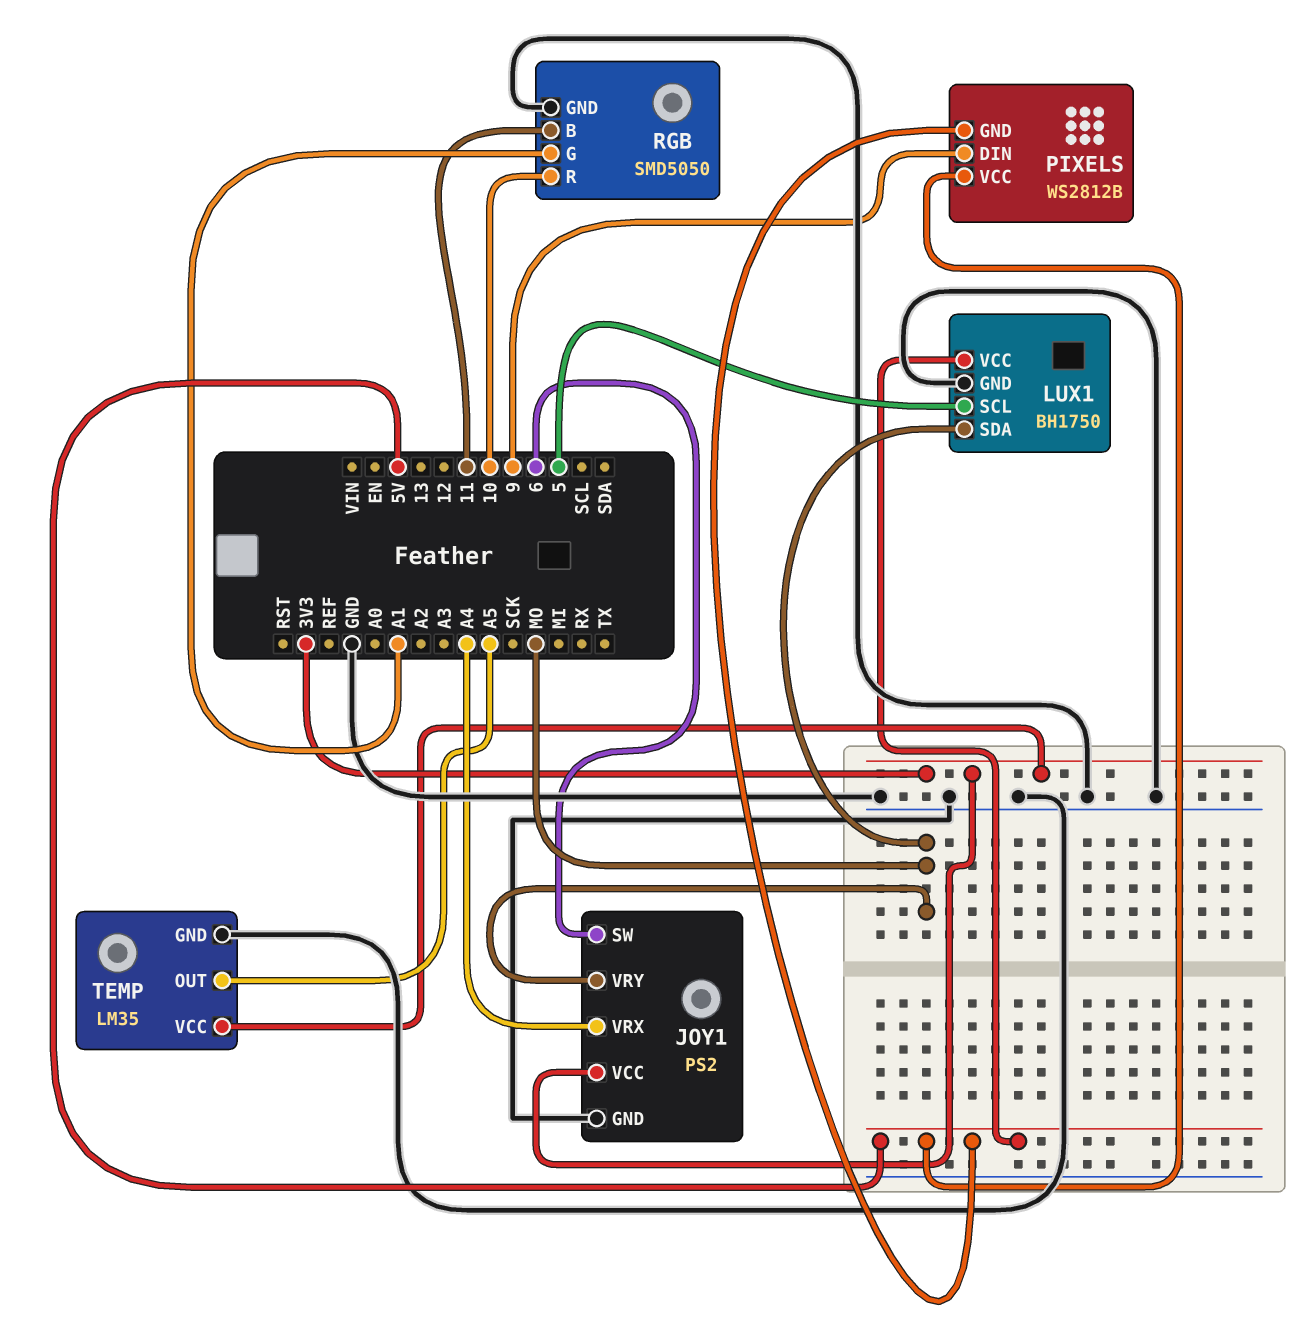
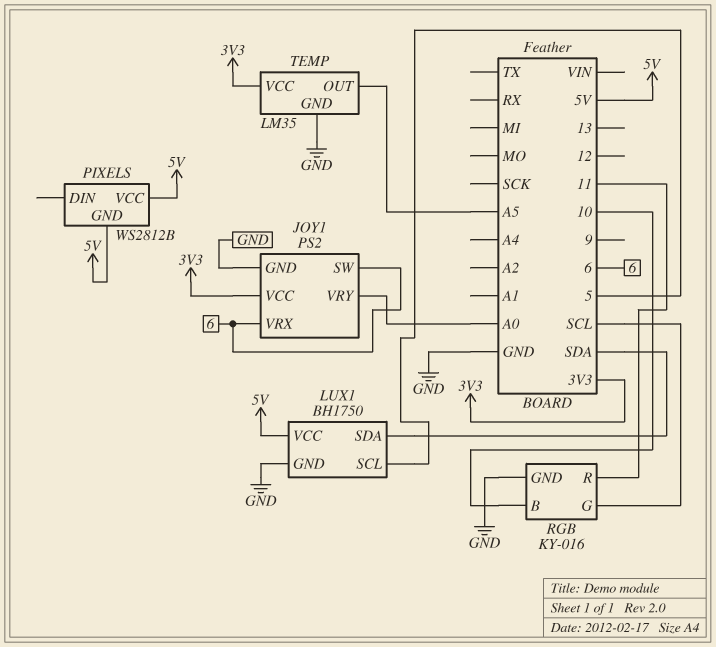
JOY1 pin VRX: A4 -> 6
JOY1 pin VRY: MO -> A0
LUX1 pin SDA: MO -> SDA
PIXELS pin DIN: 9 -> none
RGB: SMD5050 -> KY-016
RGB pin B: 11 -> 10
RGB pin G: A1 -> SCL
RGB pin R: 10 -> 11

